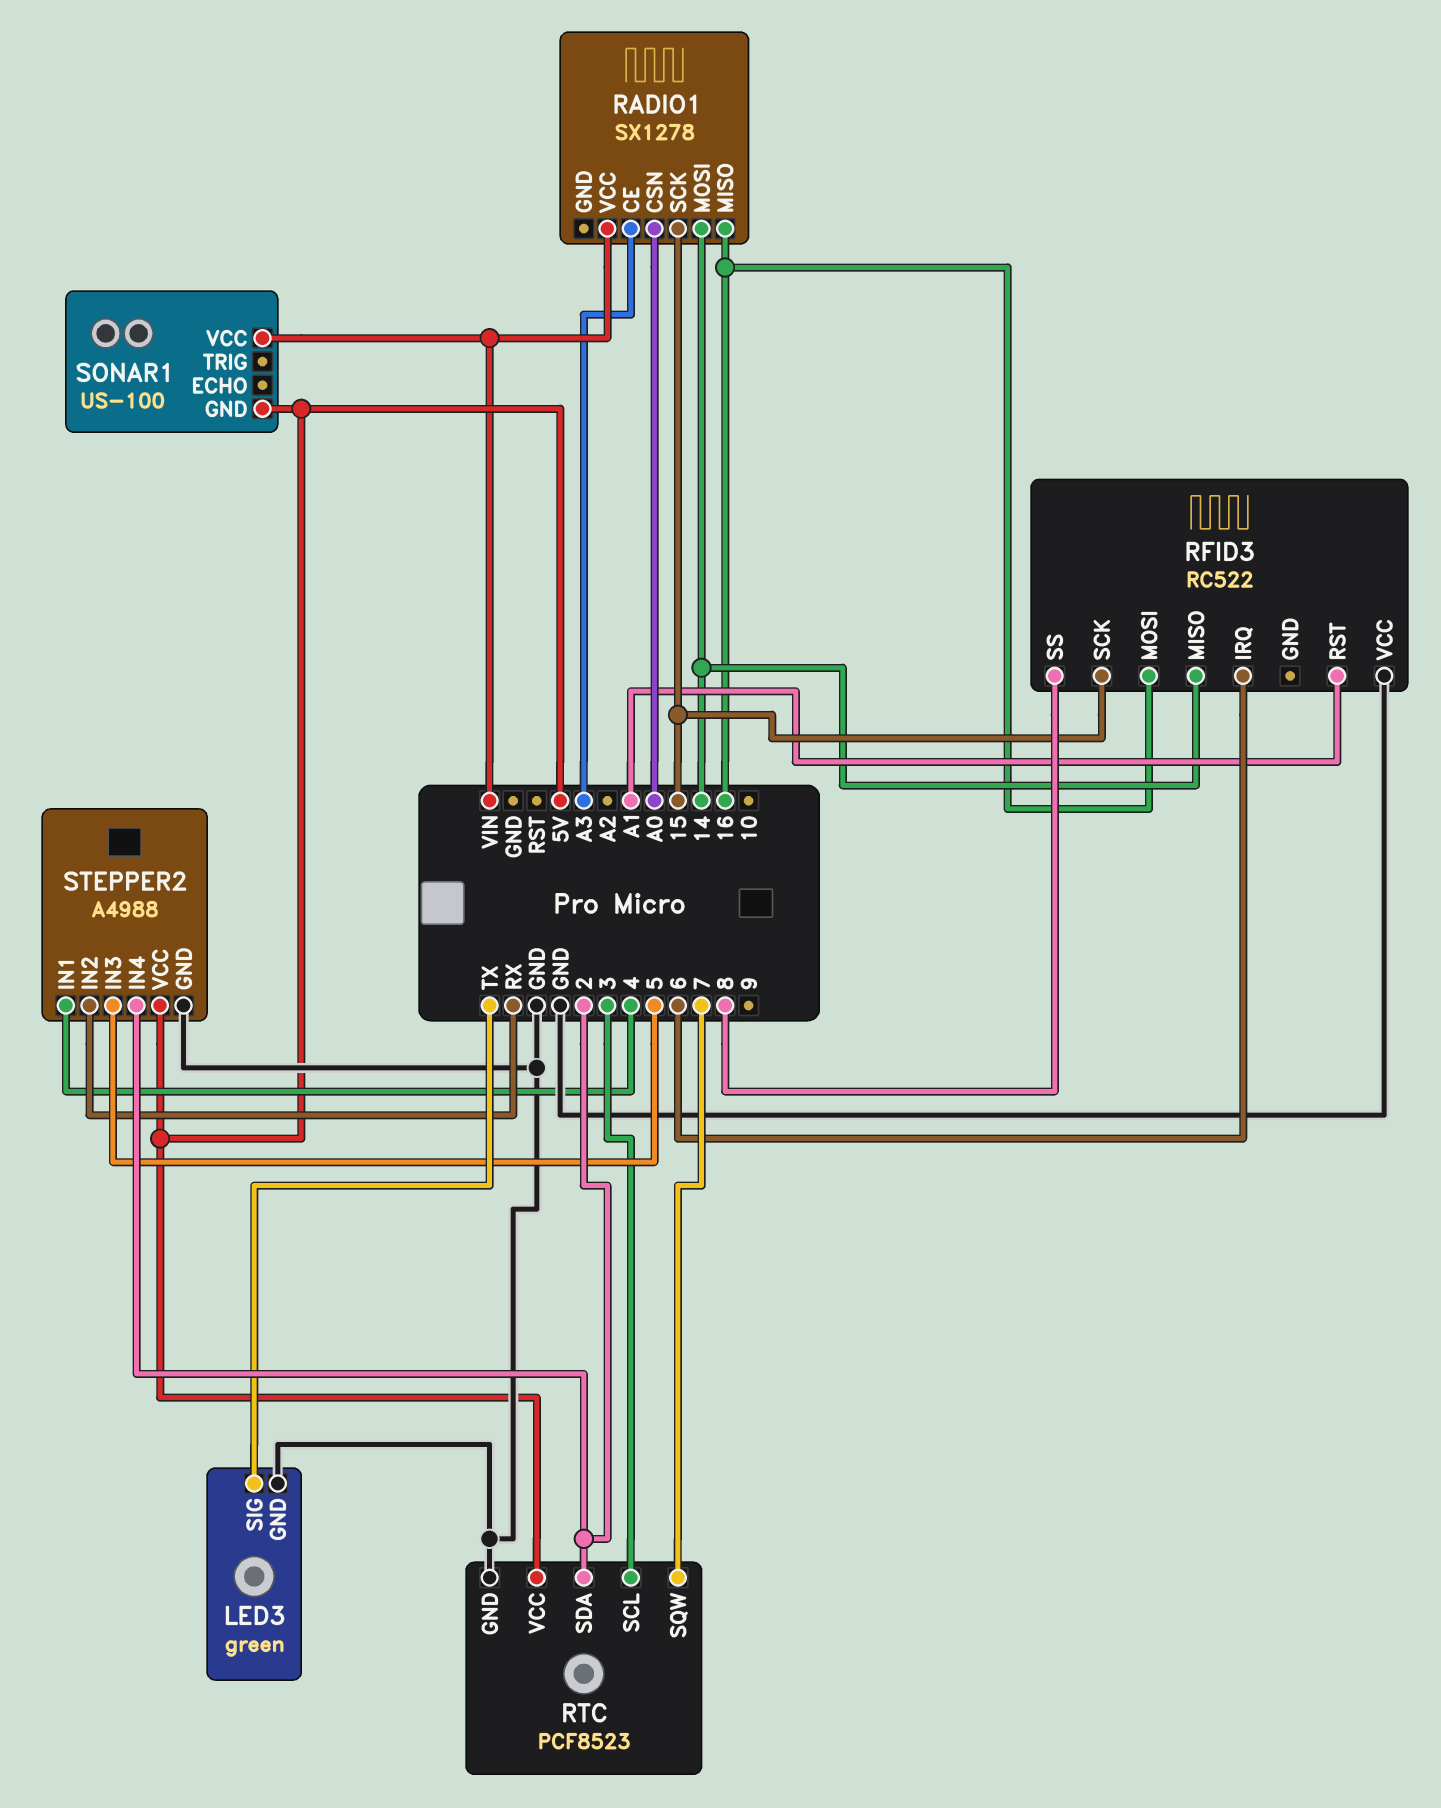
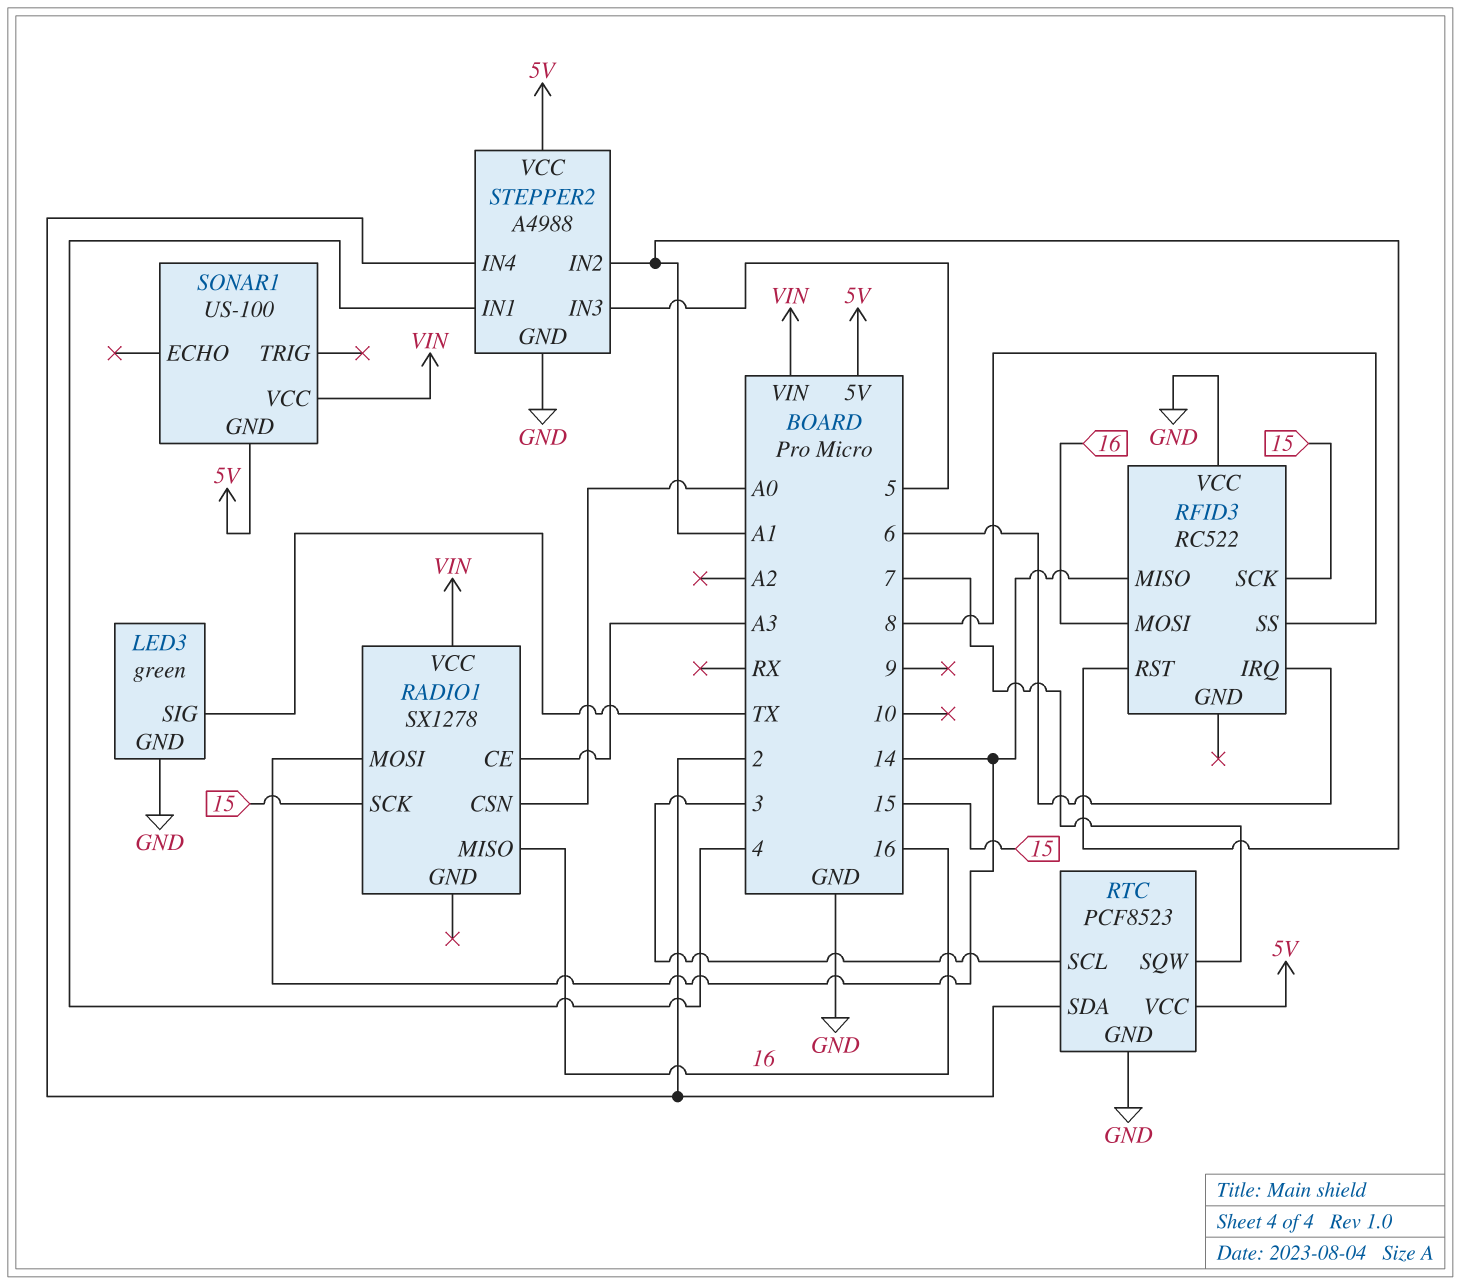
STEPPER2 pin IN2: RX -> A1

